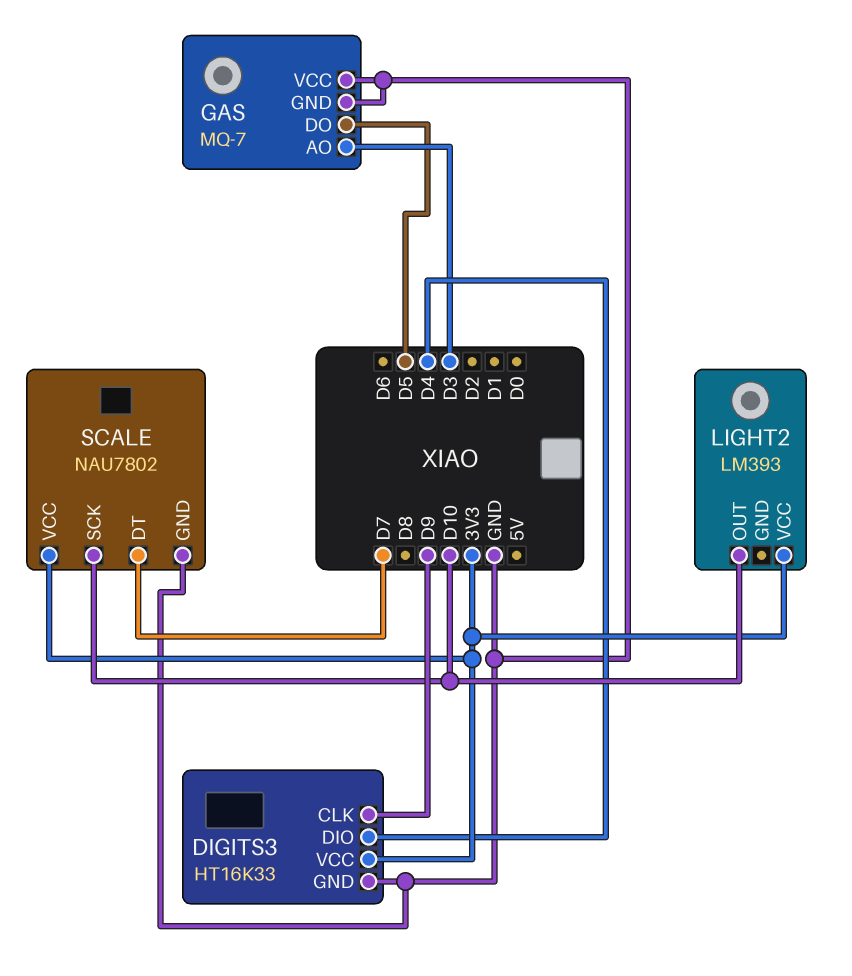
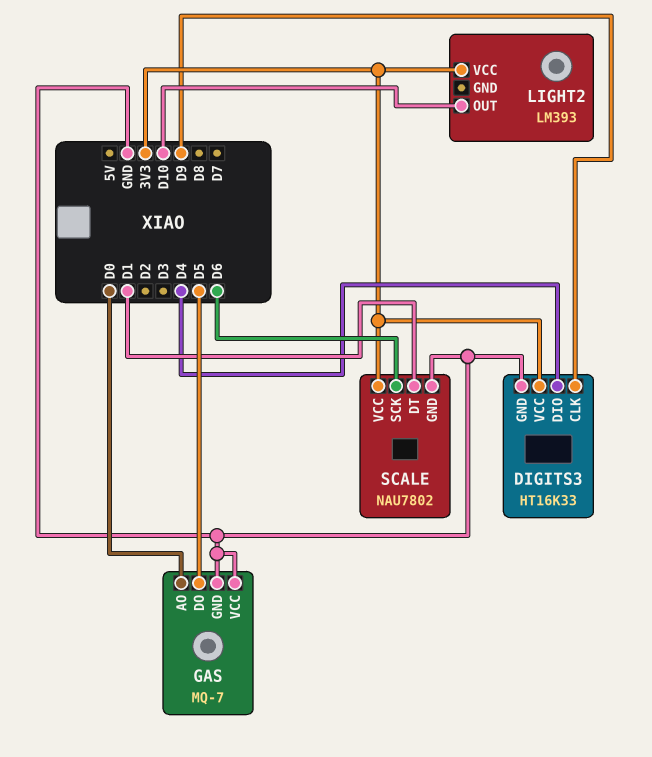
GAS pin AO: D3 -> D0
SCALE pin DT: D7 -> D1
SCALE pin SCK: D10 -> D6

